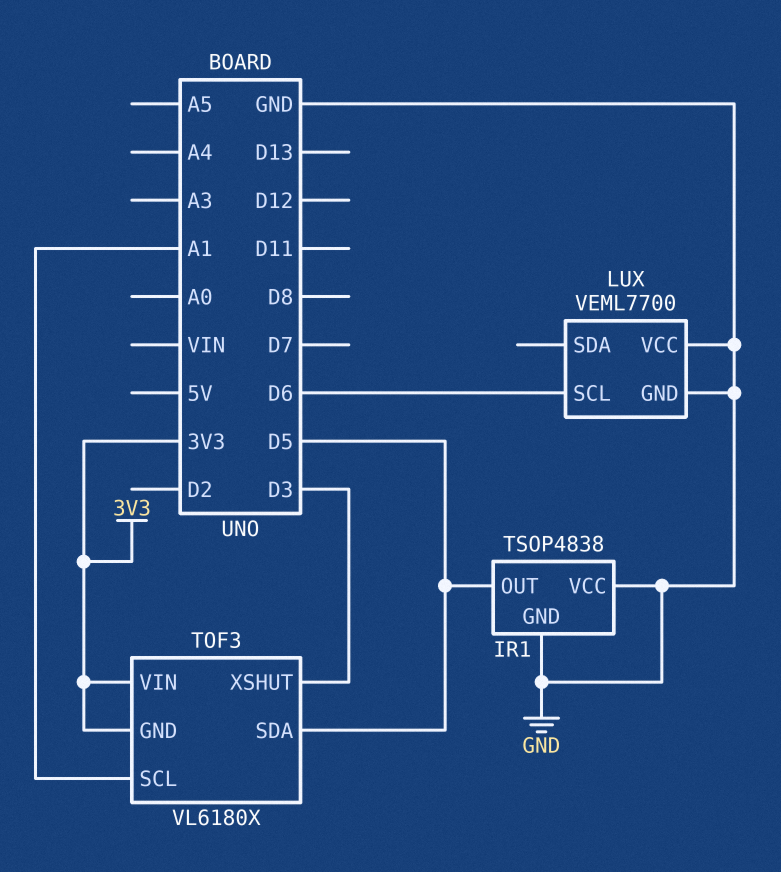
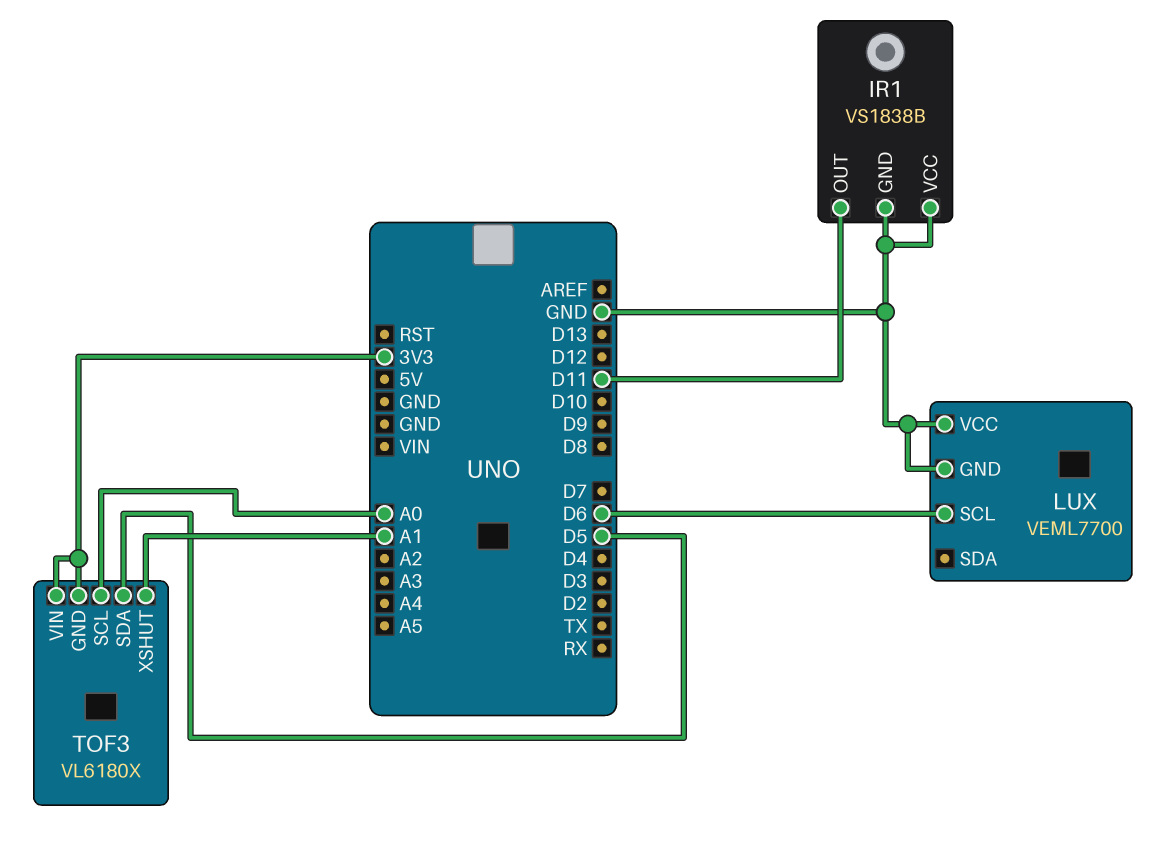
IR1: TSOP4838 -> VS1838B
IR1 pin OUT: D5 -> D11
TOF3 pin SCL: A1 -> A0
TOF3 pin XSHUT: D3 -> A1

